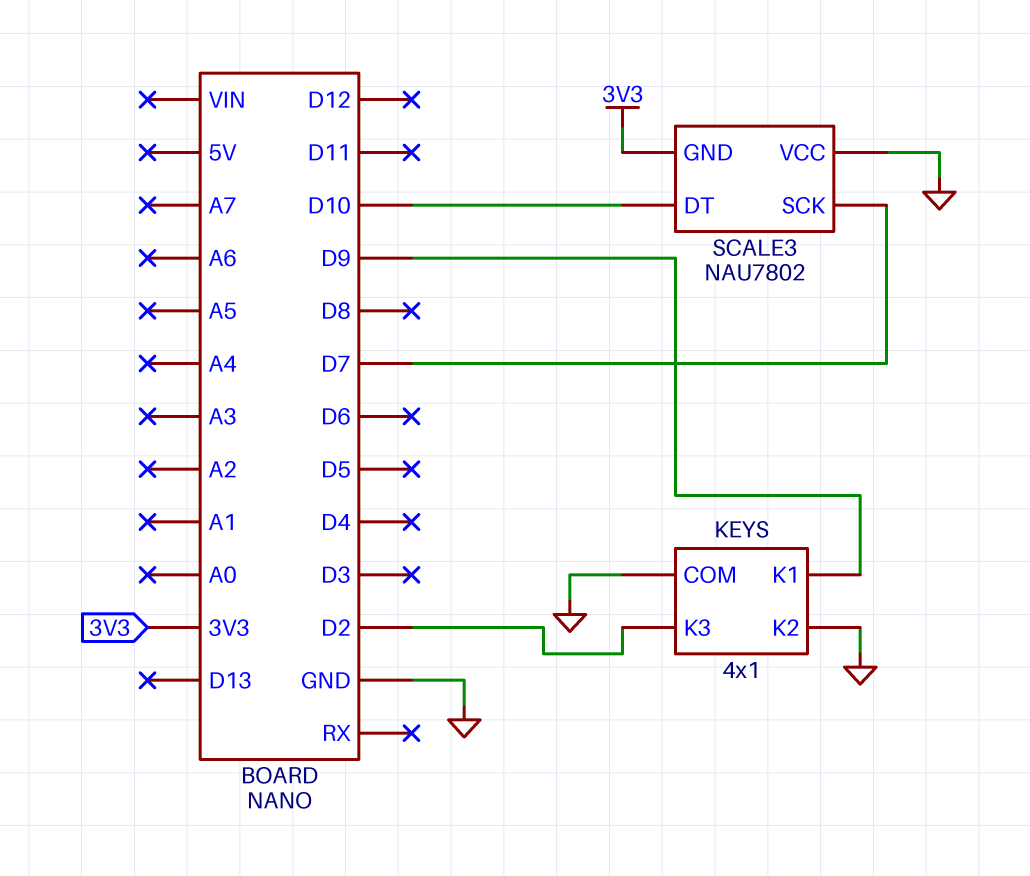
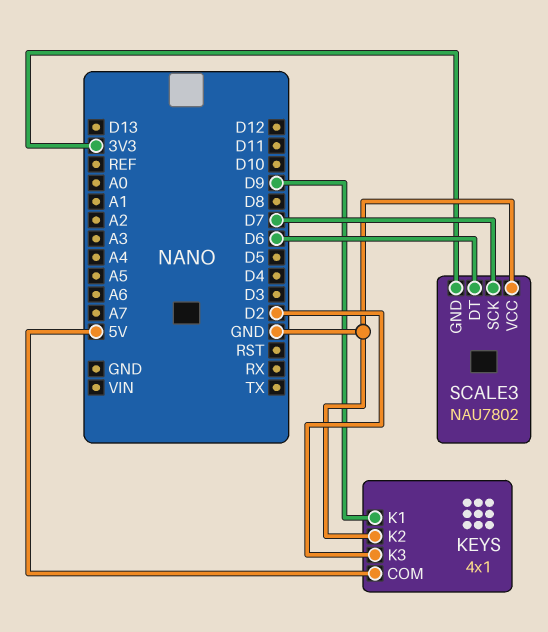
KEYS pin COM: GND -> 5V
SCALE3 pin DT: D10 -> D6

